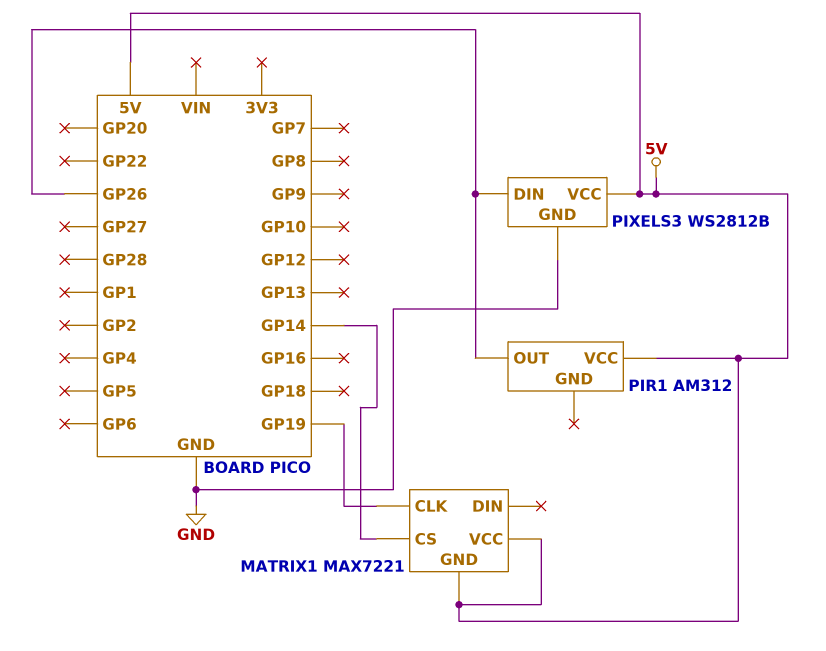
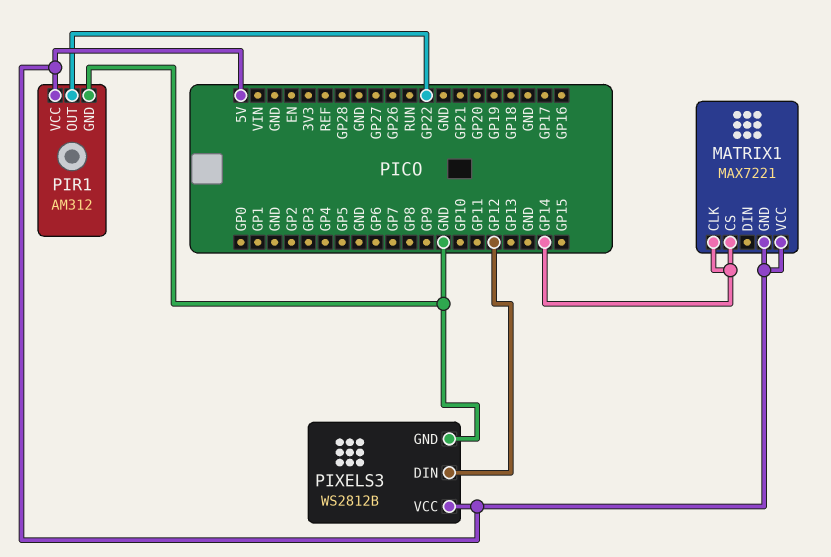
MATRIX1 pin CLK: GP19 -> GP14
PIR1 pin GND: none -> GND
PIR1 pin OUT: GP26 -> GP22
PIXELS3 pin DIN: GP26 -> GP12

